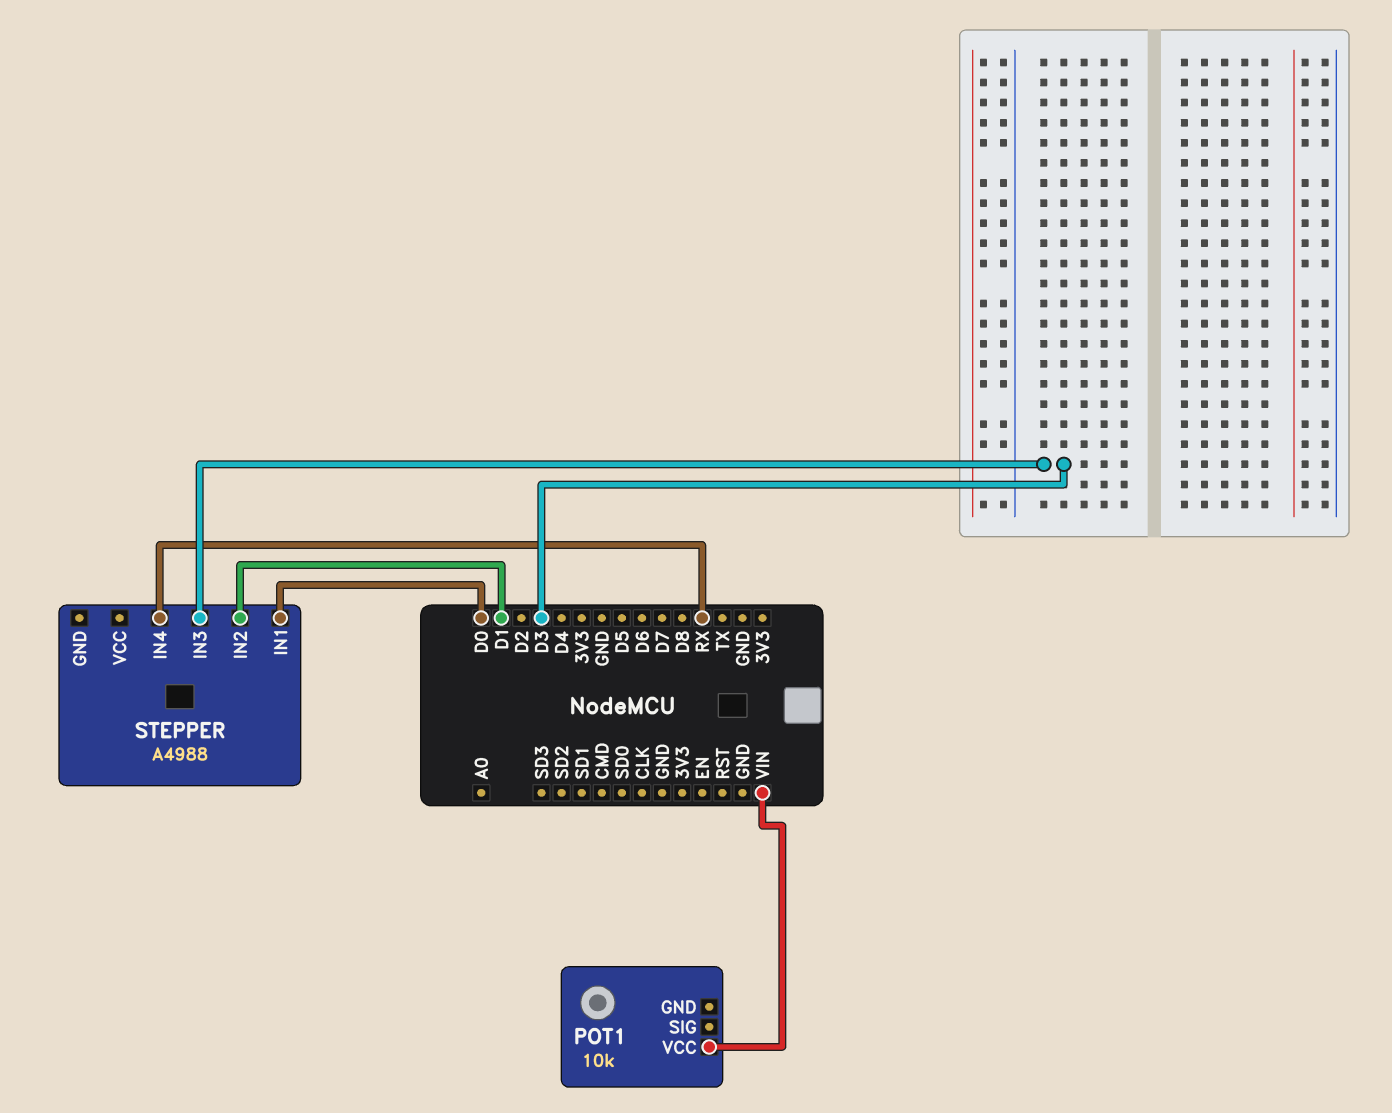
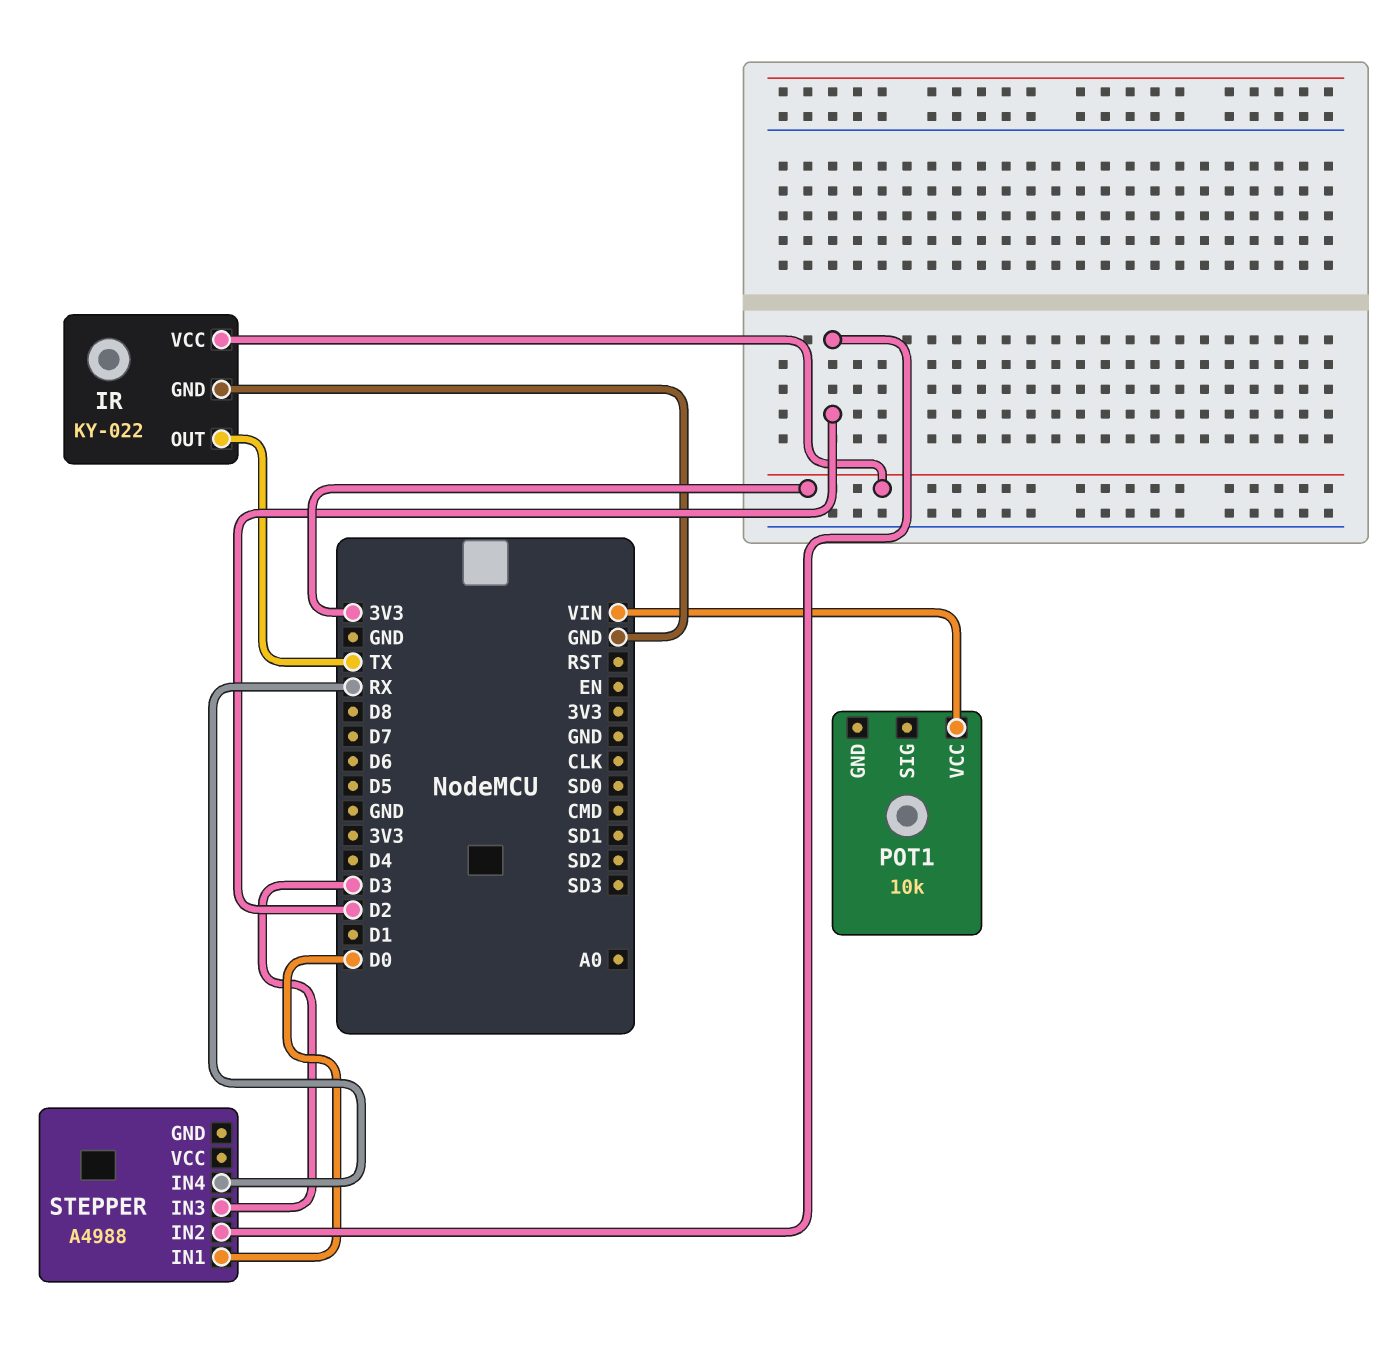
IR: none -> KY-022
IR pin GND: none -> GND
IR pin OUT: none -> TX
IR pin VCC: none -> 3V3
STEPPER pin IN2: D1 -> D2

